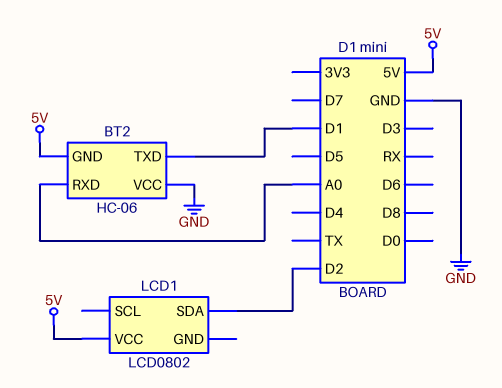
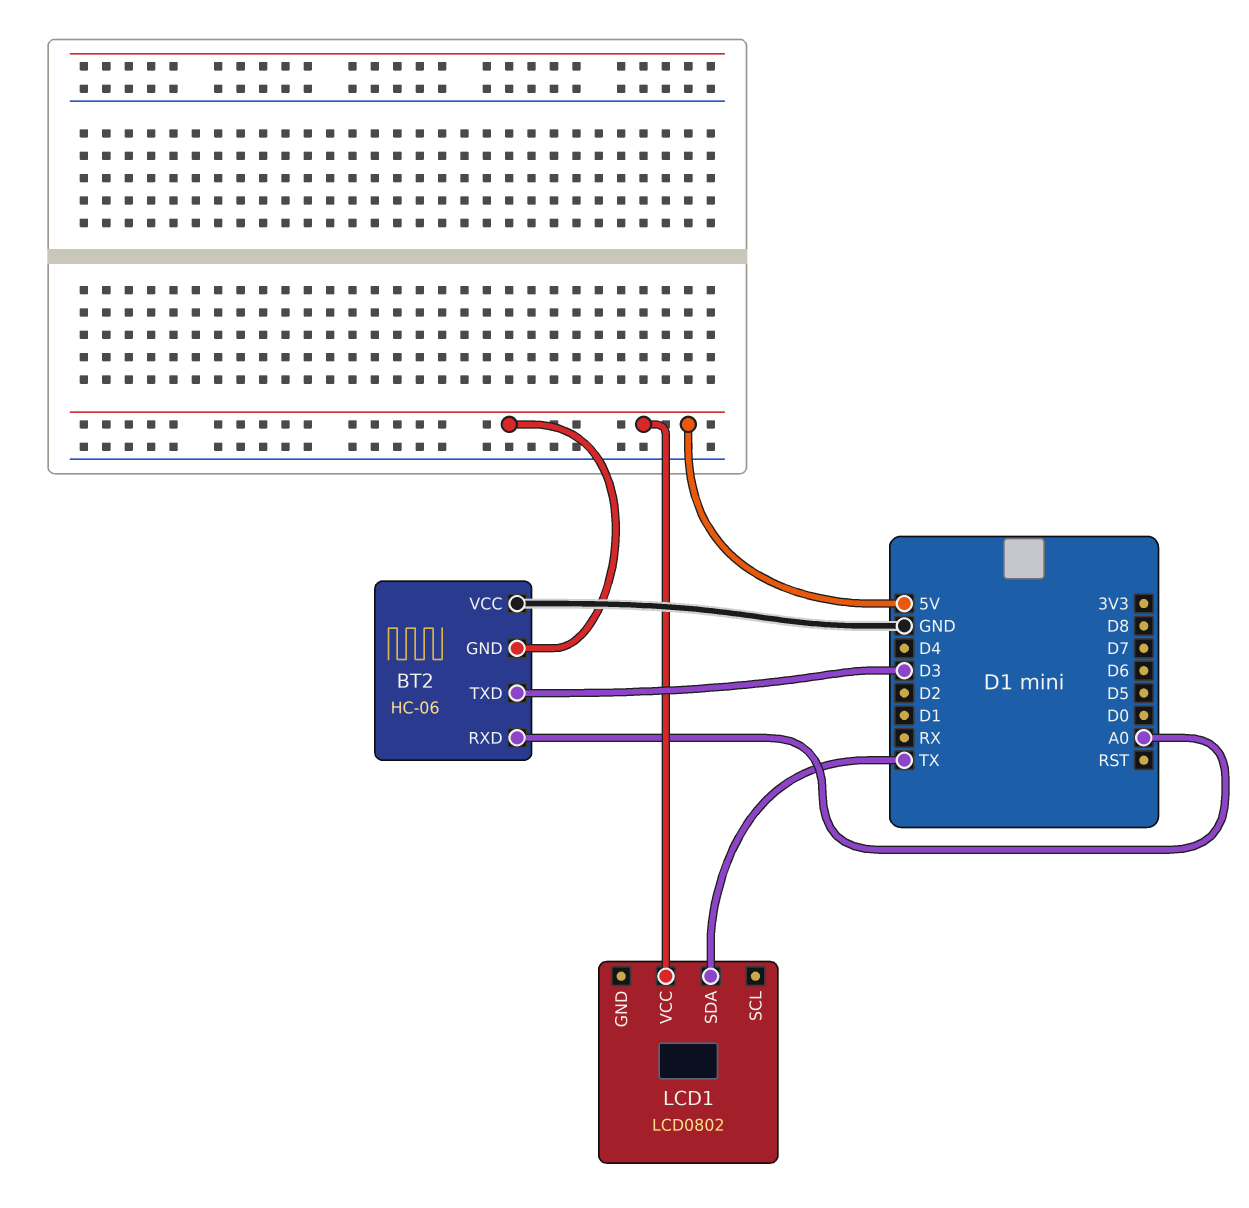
BT2 pin TXD: D1 -> D3
LCD1 pin SDA: D2 -> TX

